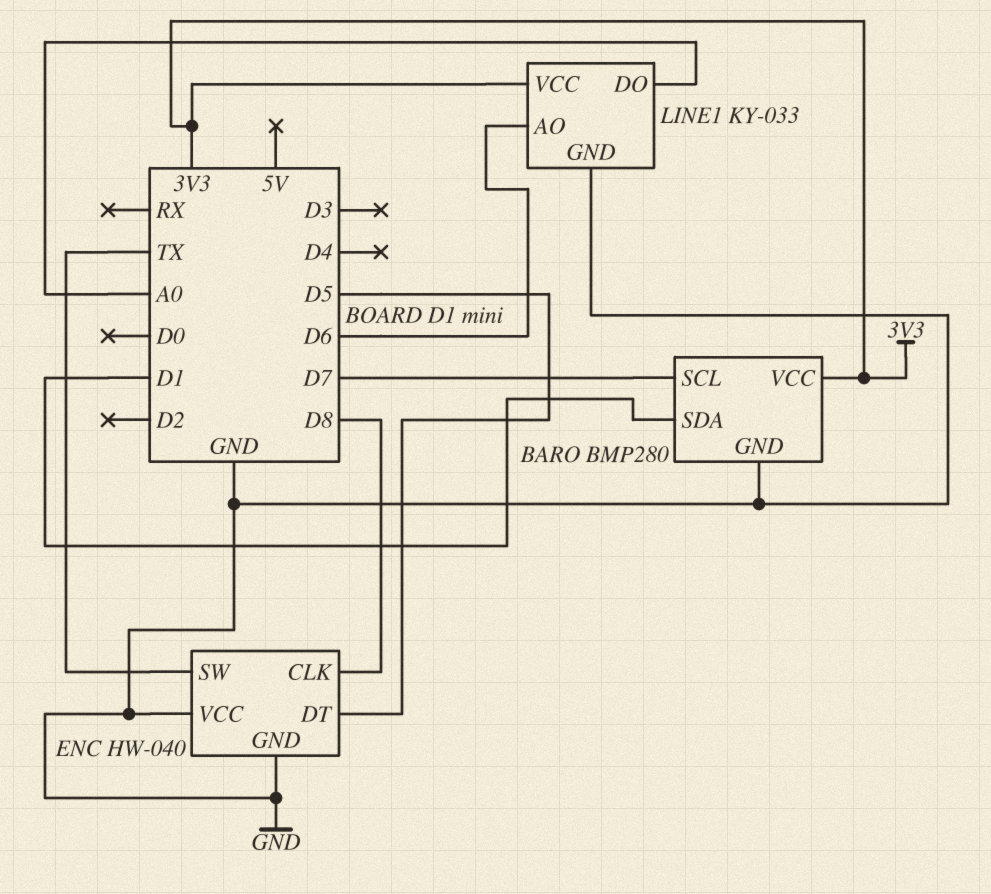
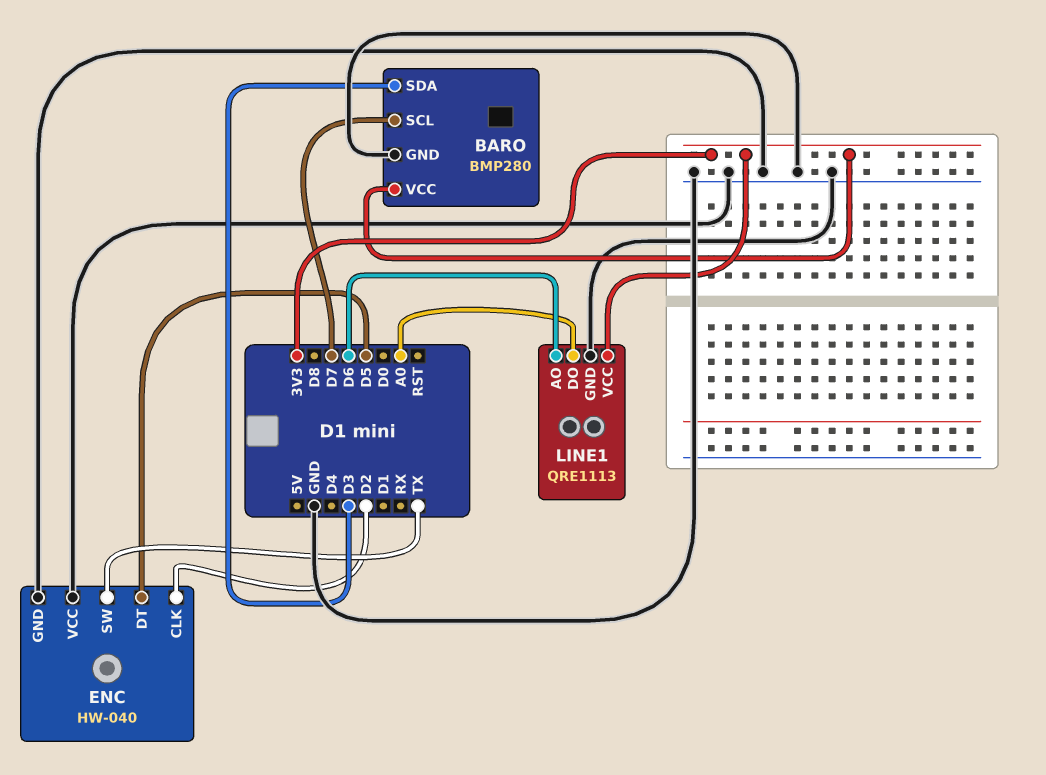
BARO pin SDA: D1 -> D3
ENC pin CLK: D8 -> D2
LINE1: KY-033 -> QRE1113

